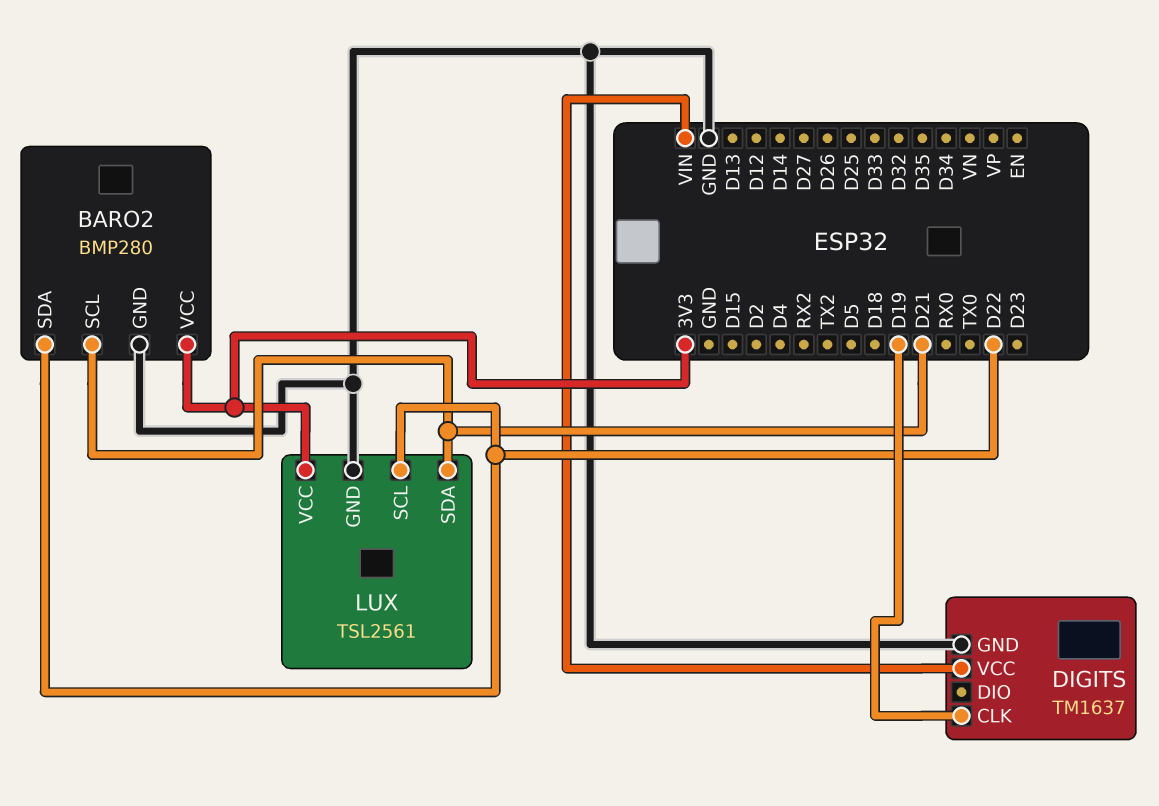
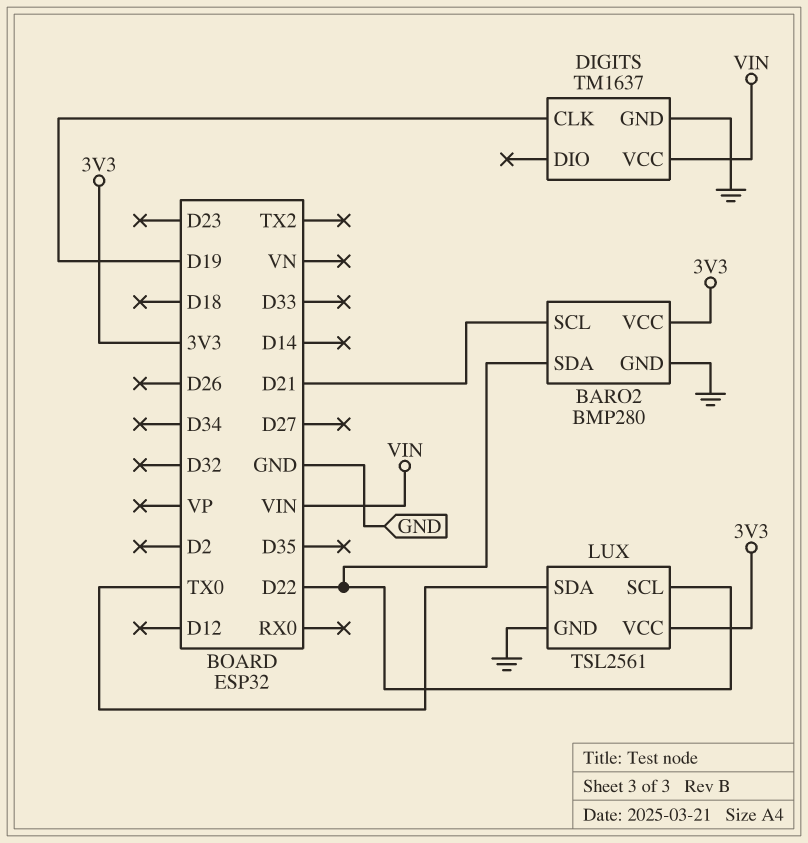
LUX pin SDA: D21 -> TX0

